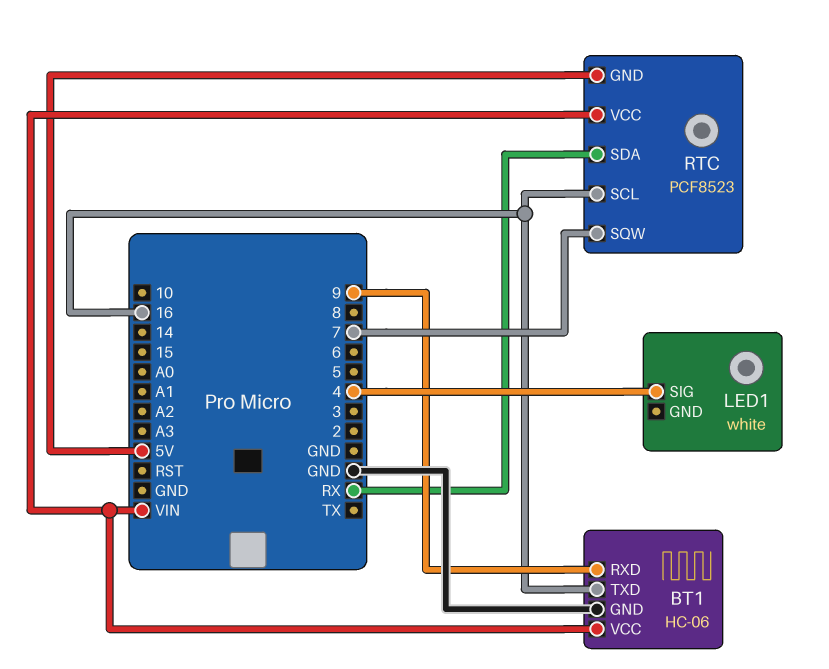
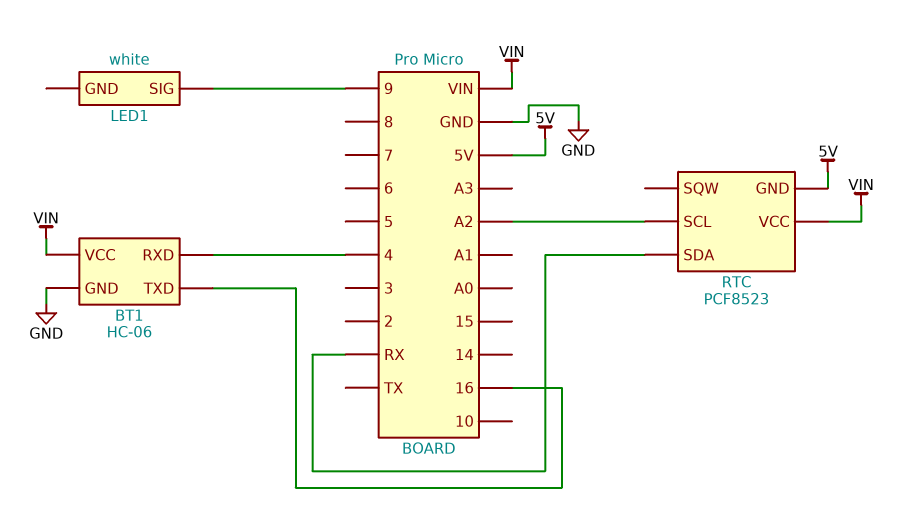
BT1 pin RXD: 9 -> 4
LED1 pin SIG: 4 -> 9
RTC pin SCL: 16 -> A2
RTC pin SQW: 7 -> none

